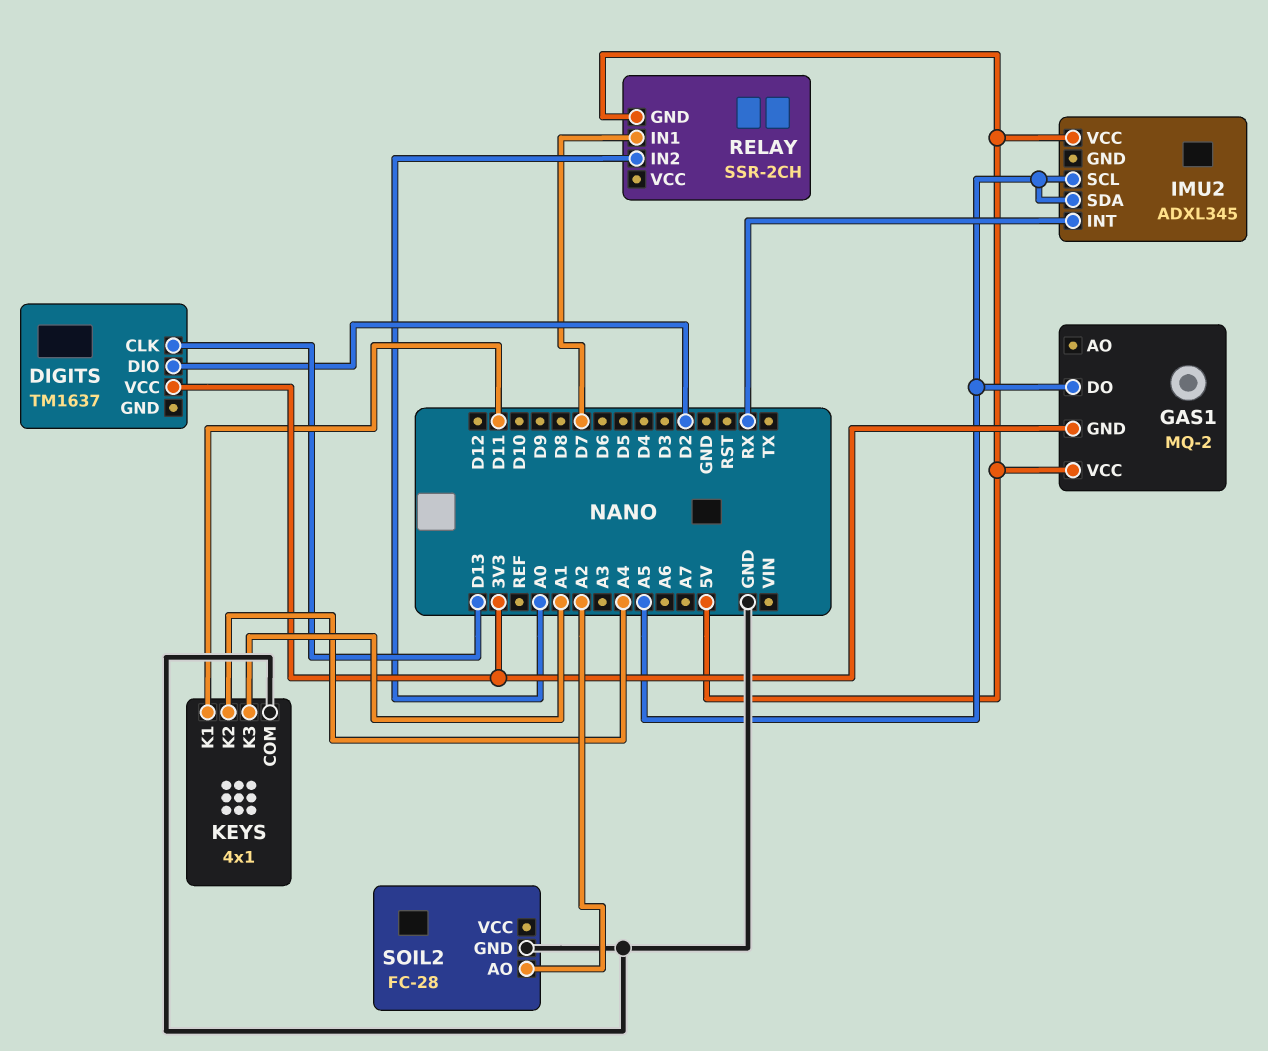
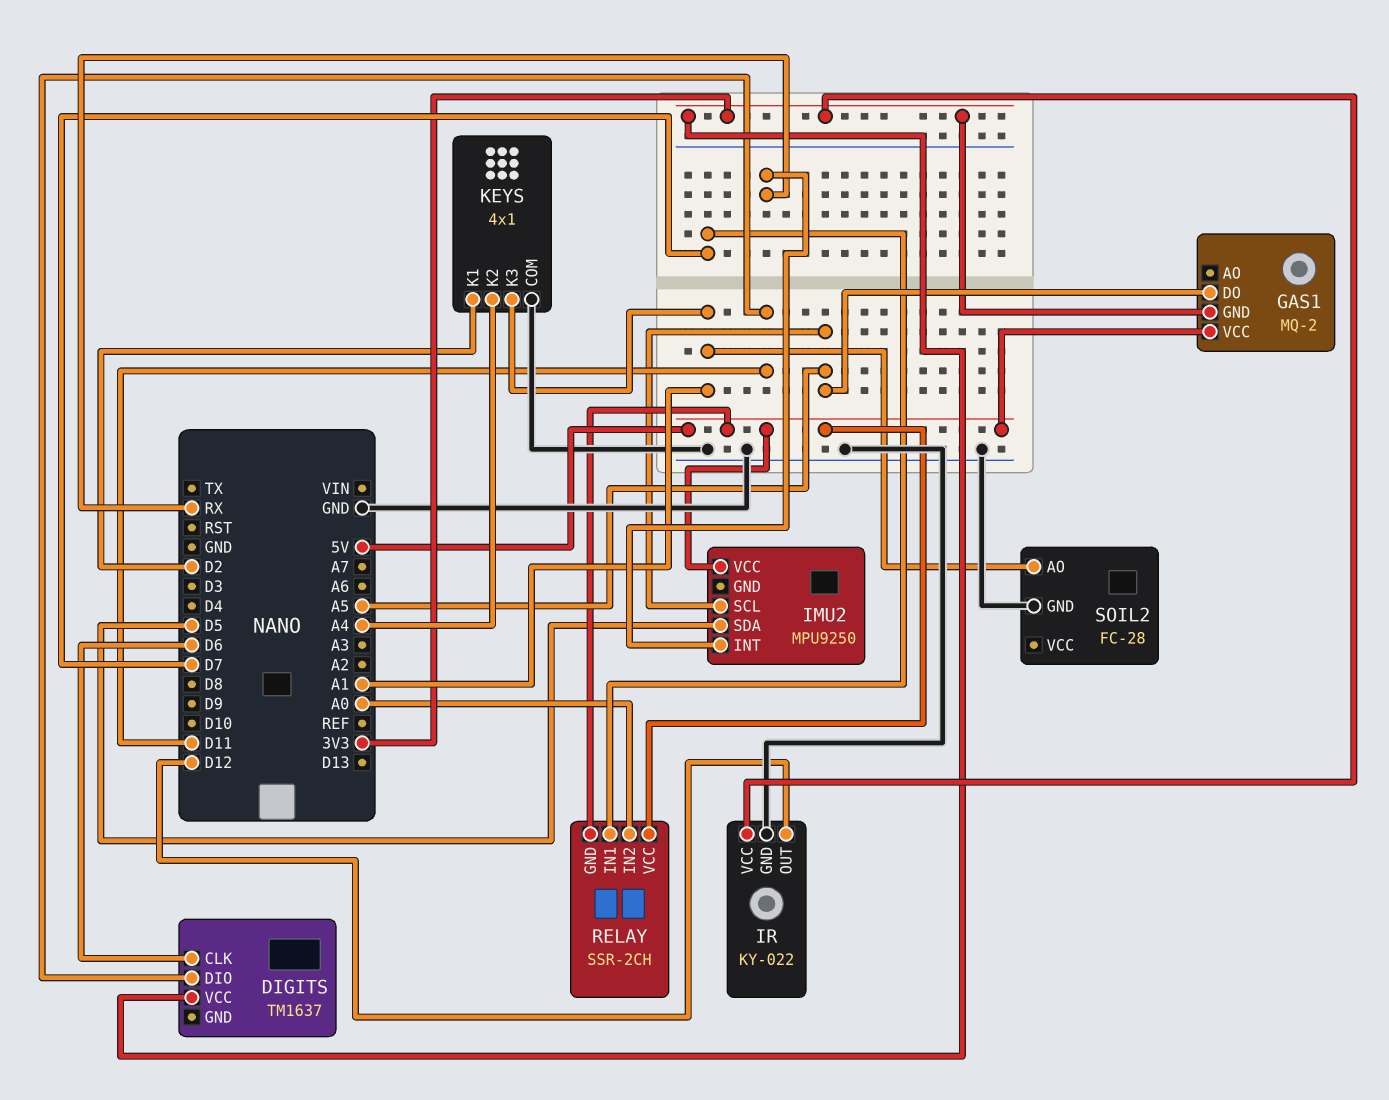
DIGITS pin CLK: D13 -> D6
DIGITS pin DIO: D2 -> D11
IMU2: ADXL345 -> MPU9250
IMU2 pin SDA: A5 -> D5
IR: none -> KY-022
IR pin GND: none -> GND
IR pin OUT: none -> D12
IR pin VCC: none -> 3V3
KEYS pin K1: D11 -> D2
RELAY pin VCC: none -> 5V
SOIL2 pin AO: A2 -> A1

